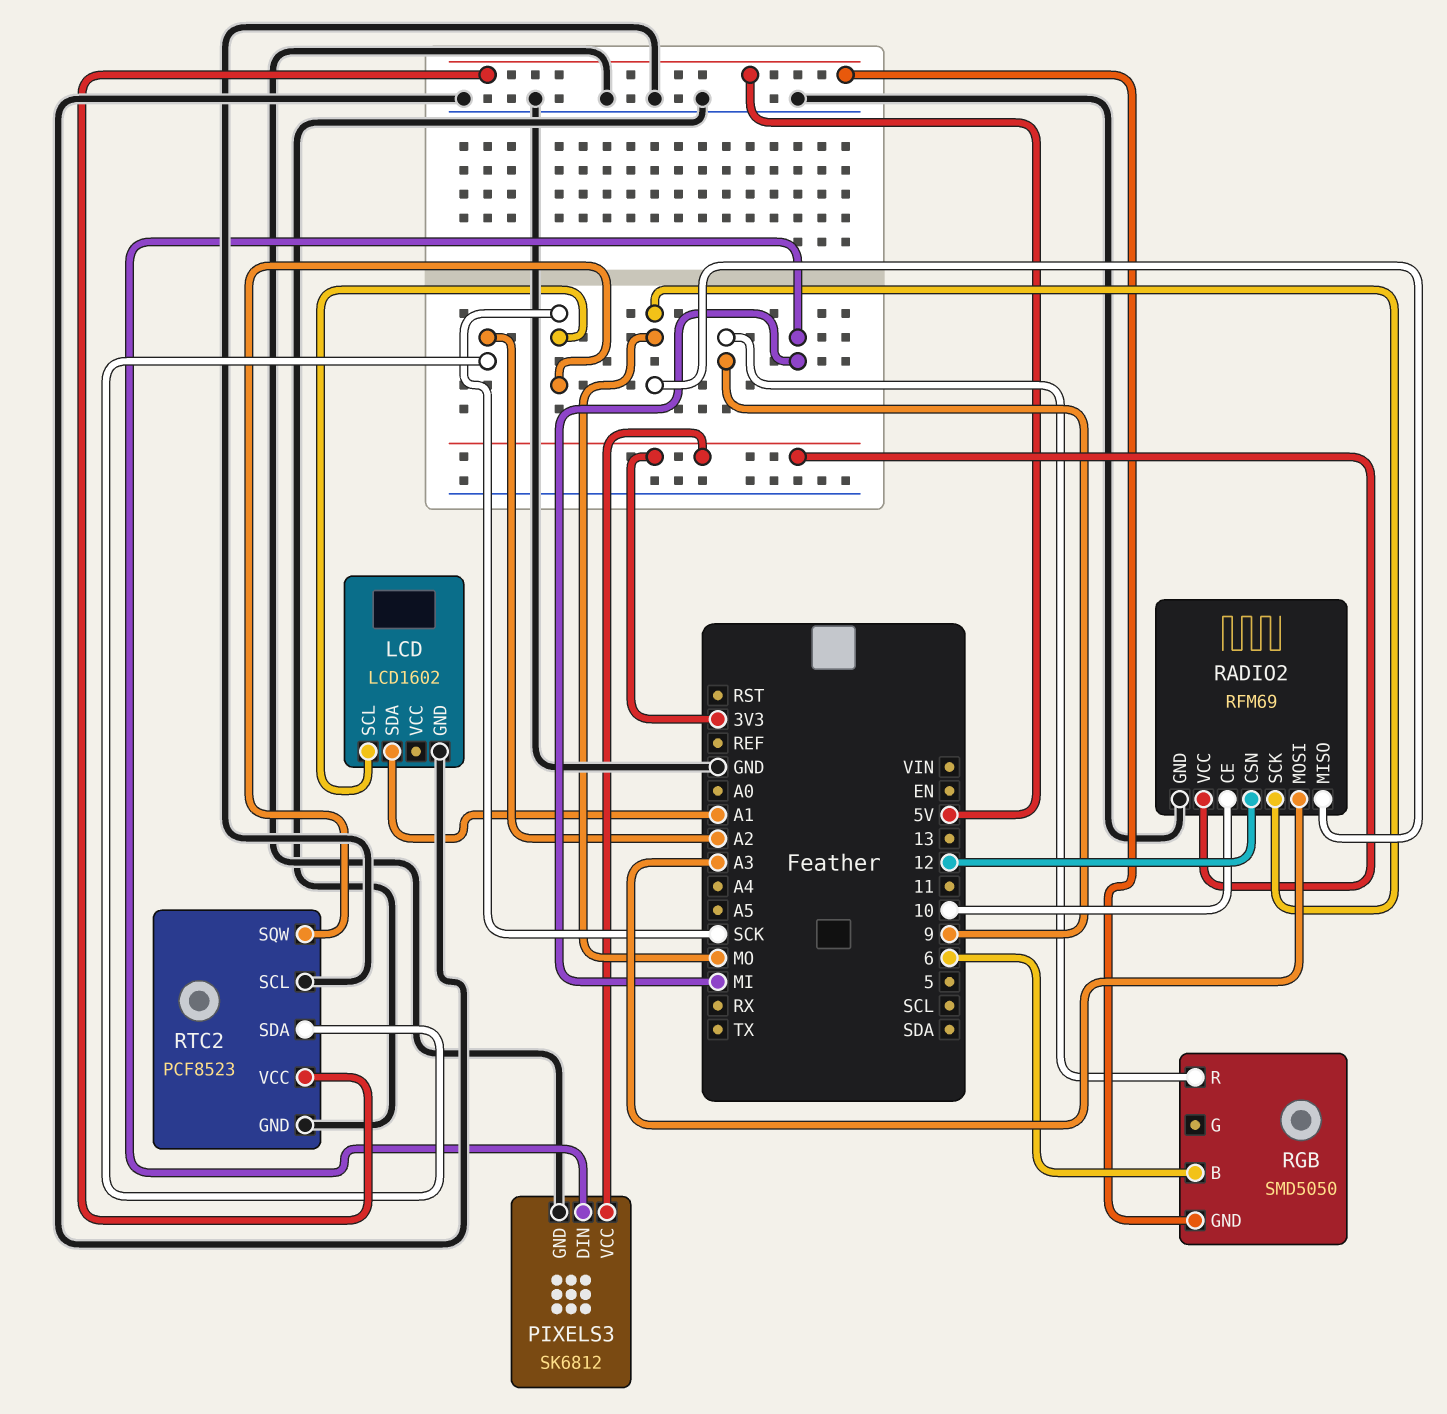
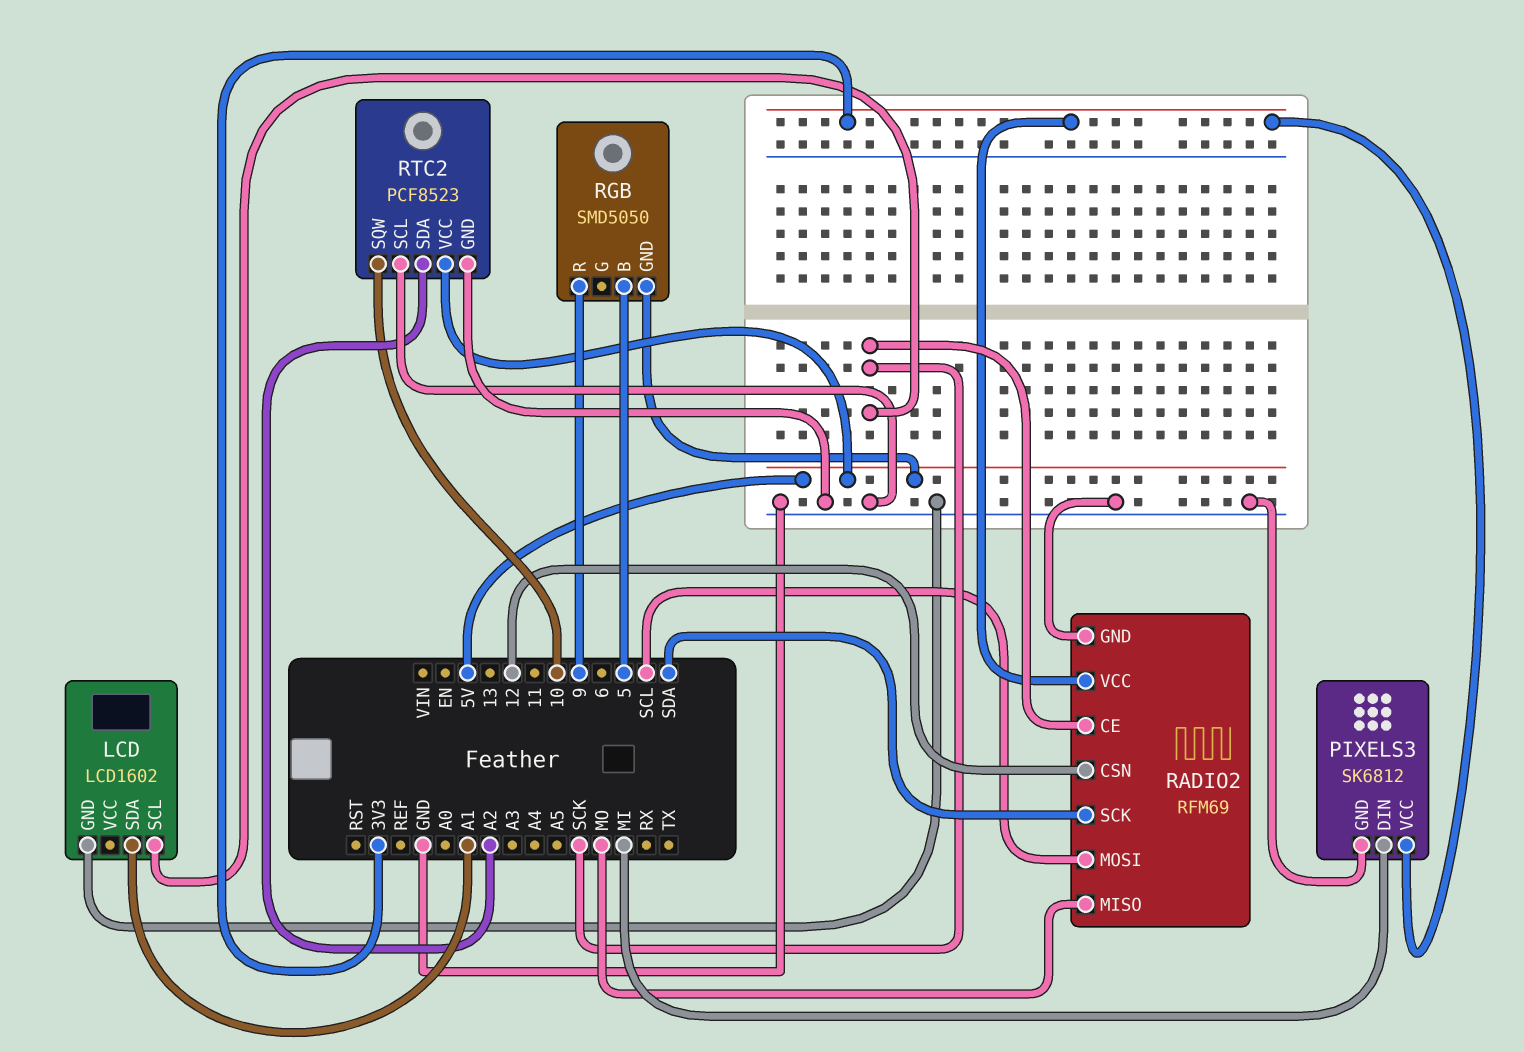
RADIO2 pin CE: 10 -> SCK
RADIO2 pin MOSI: A3 -> SCL
RADIO2 pin SCK: MO -> SDA
RGB pin B: 6 -> 5
RTC2 pin SQW: SCK -> 10

